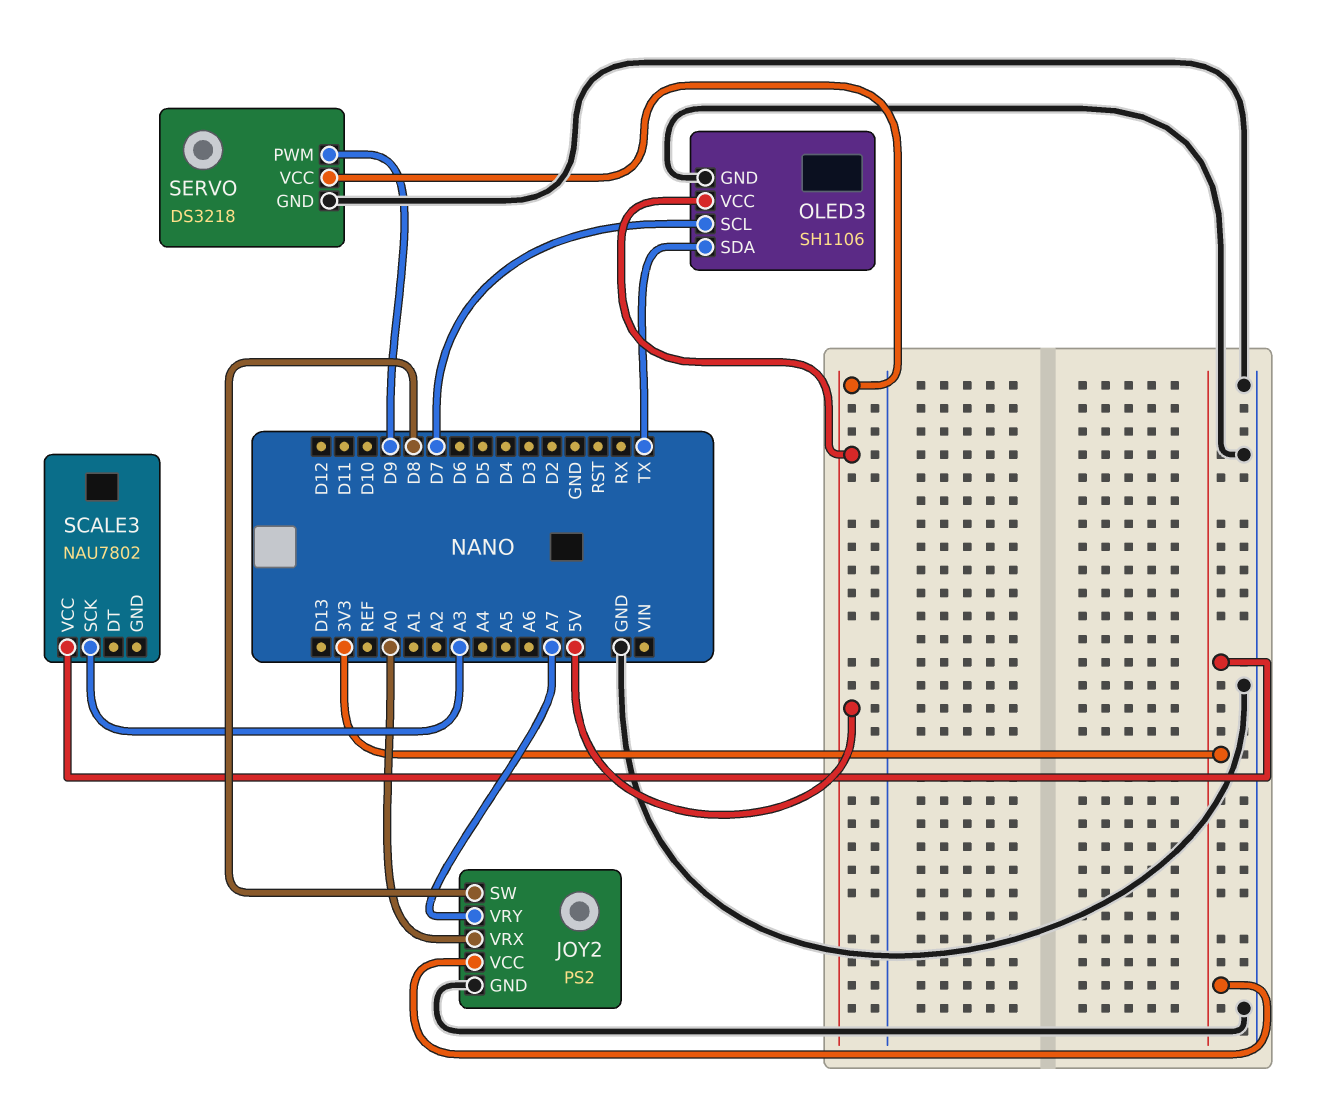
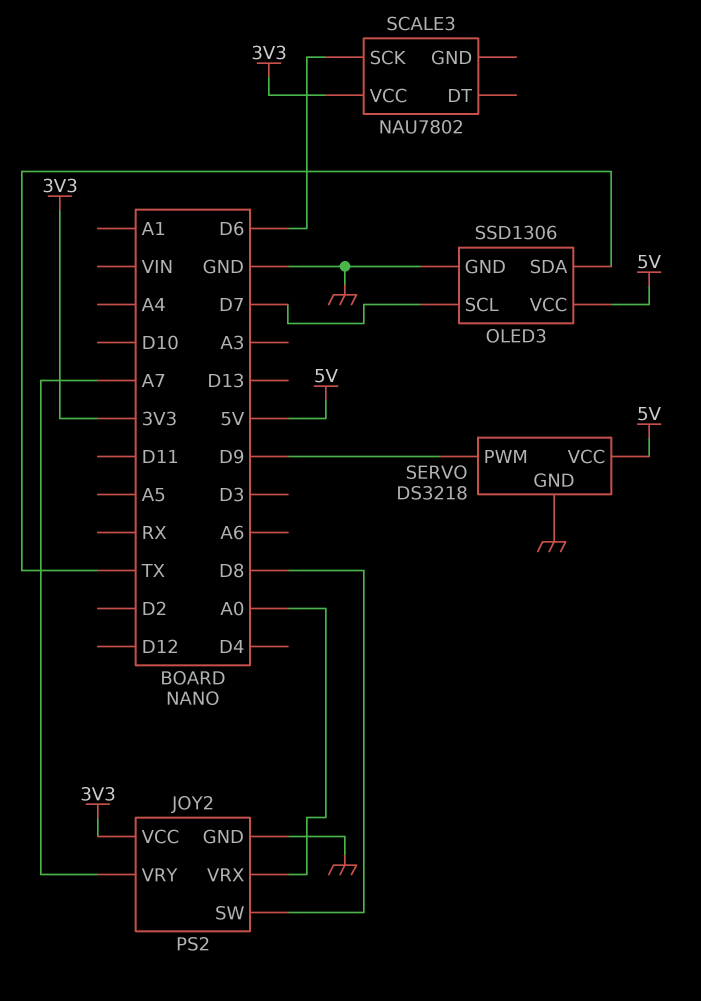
OLED3: SH1106 -> SSD1306
SCALE3 pin SCK: A3 -> D6

